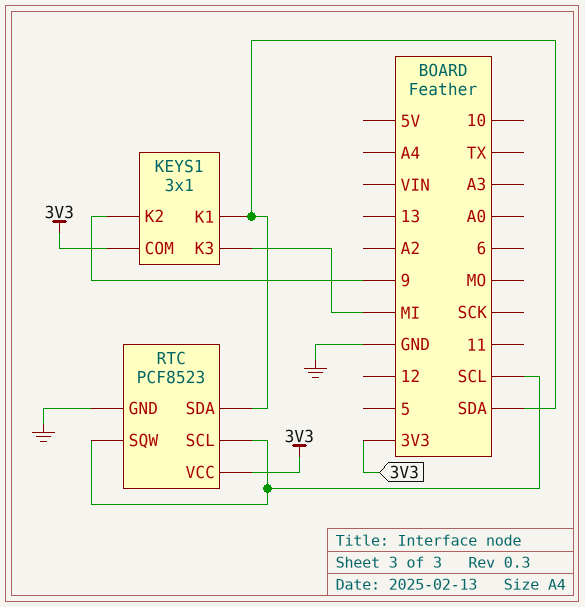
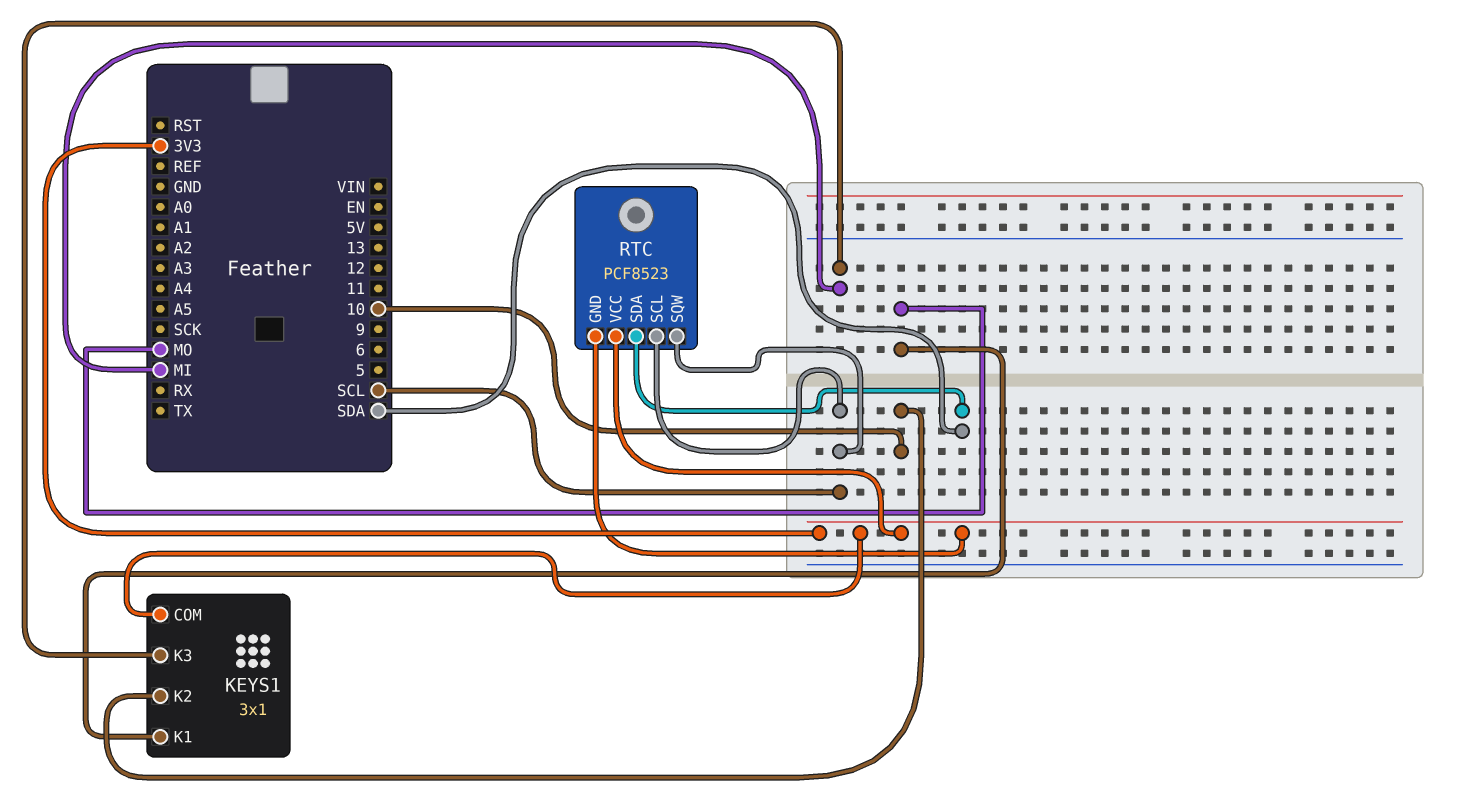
KEYS1 pin K1: SDA -> MO
KEYS1 pin K2: 9 -> 10
RTC pin GND: GND -> 3V3

